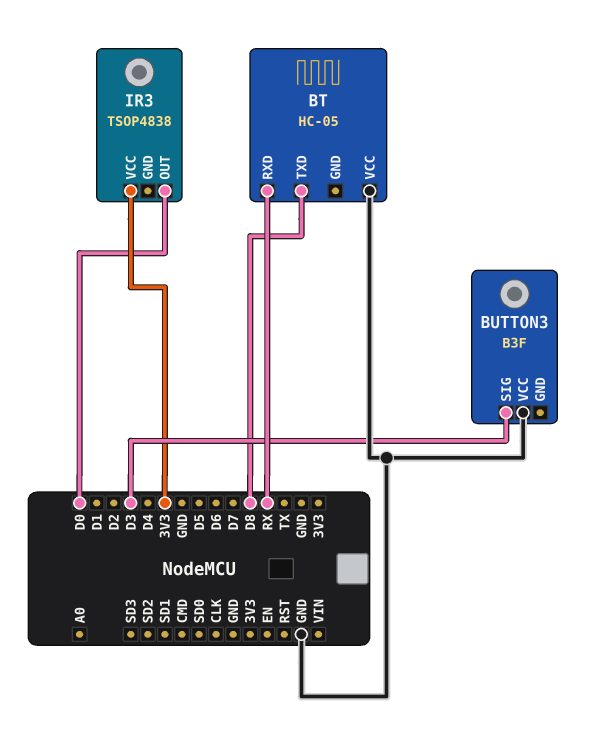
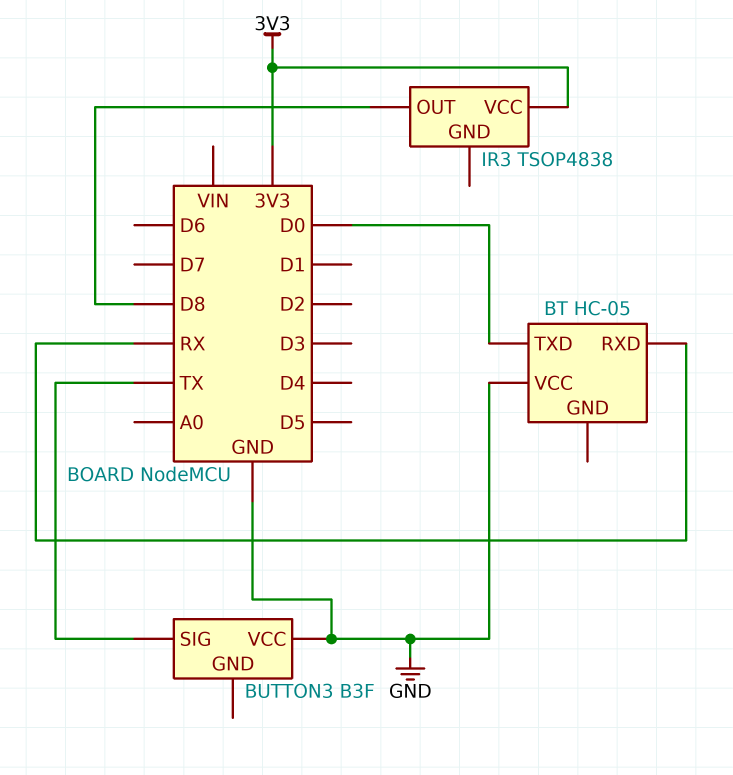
BT pin TXD: D8 -> D0
BUTTON3 pin SIG: D3 -> TX
IR3 pin OUT: D0 -> D8

